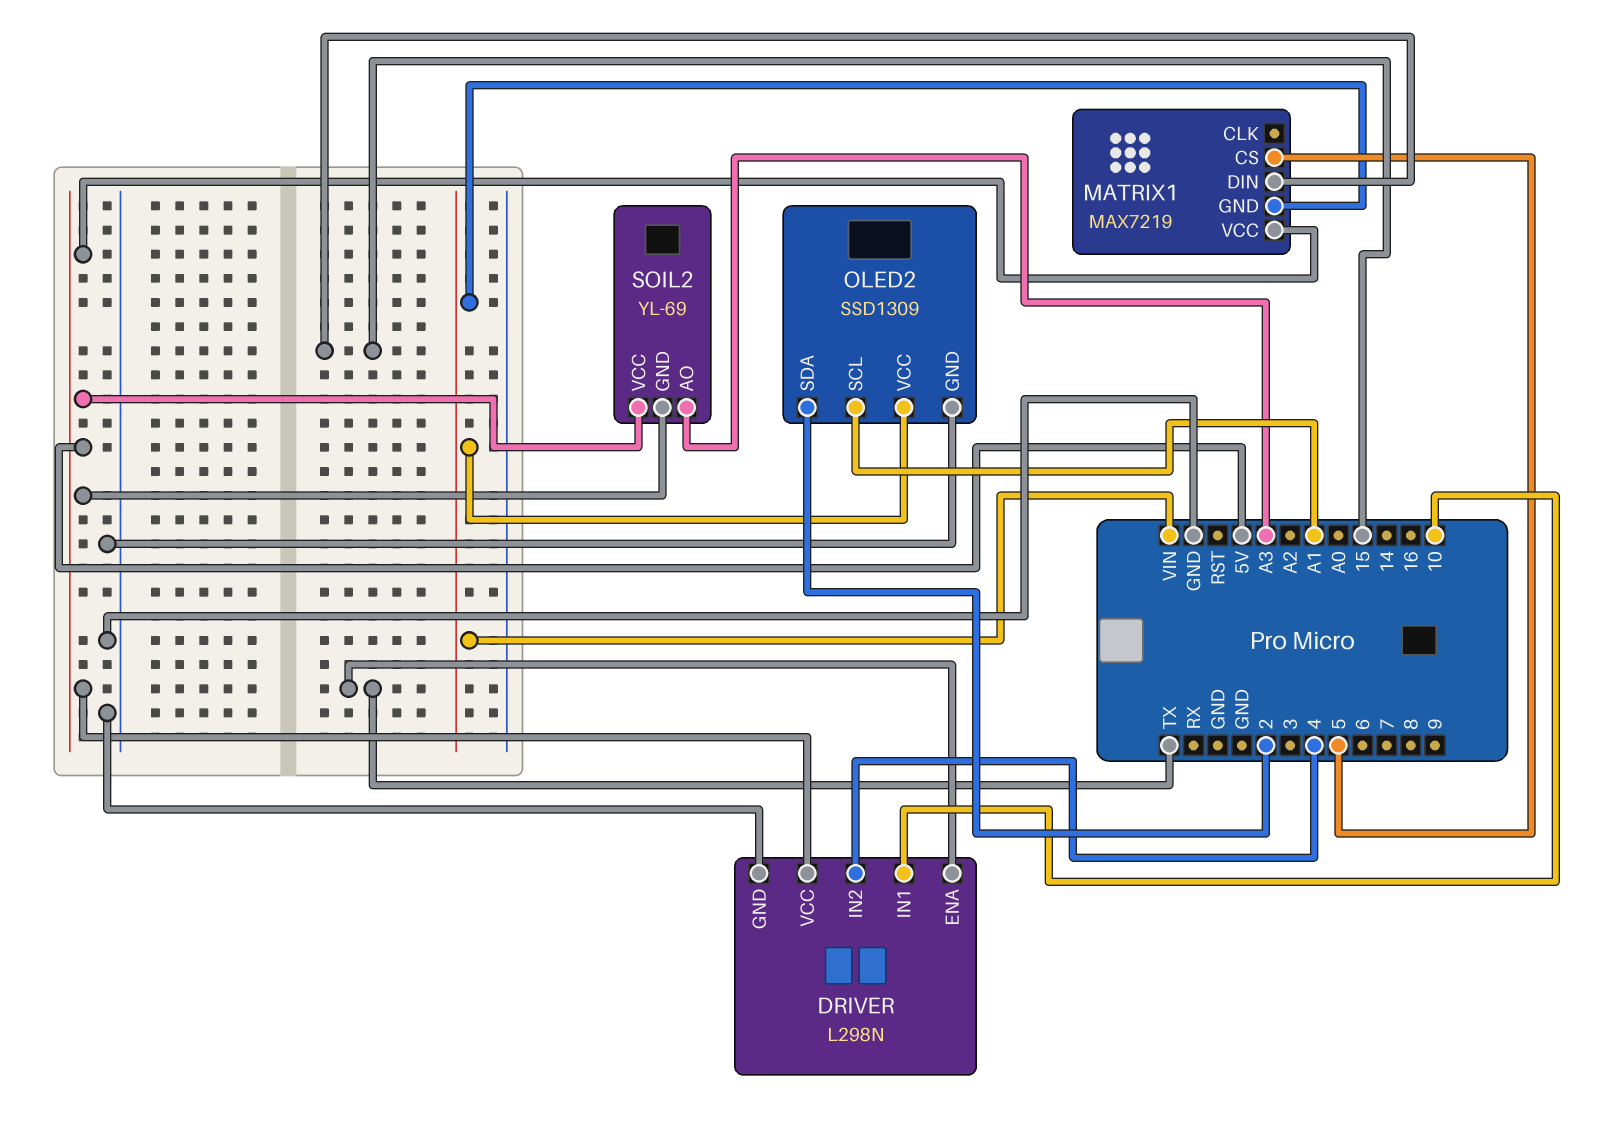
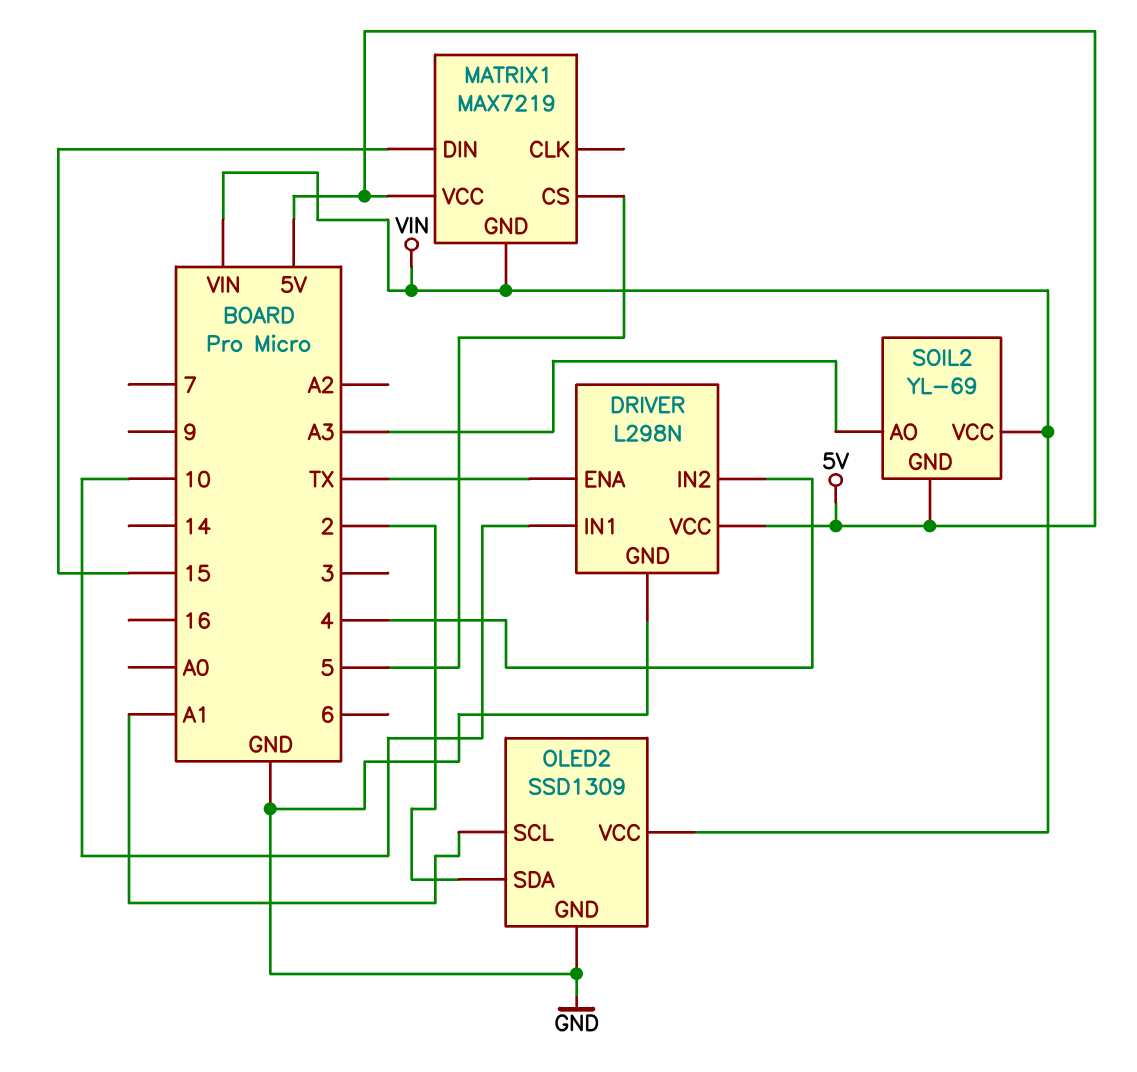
SOIL2 pin VCC: 5V -> VIN

